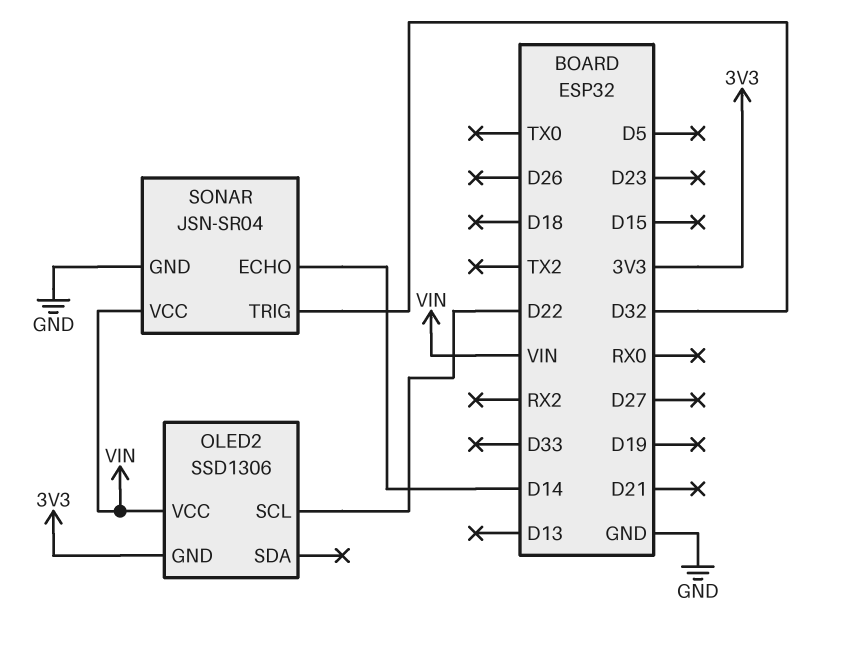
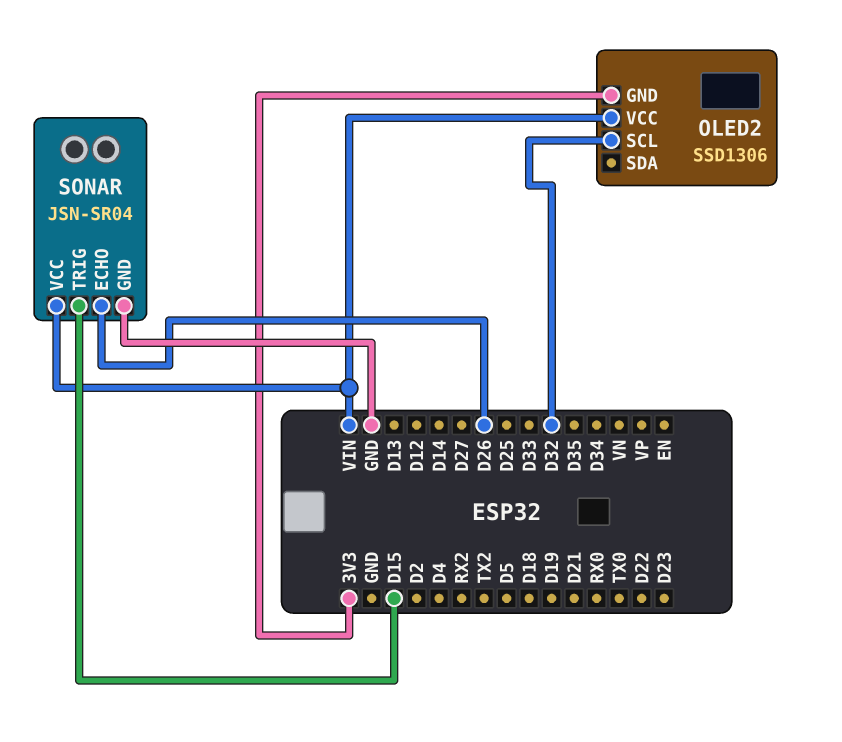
OLED2 pin SCL: D22 -> D32
SONAR pin ECHO: D14 -> D26
SONAR pin TRIG: D32 -> D15

